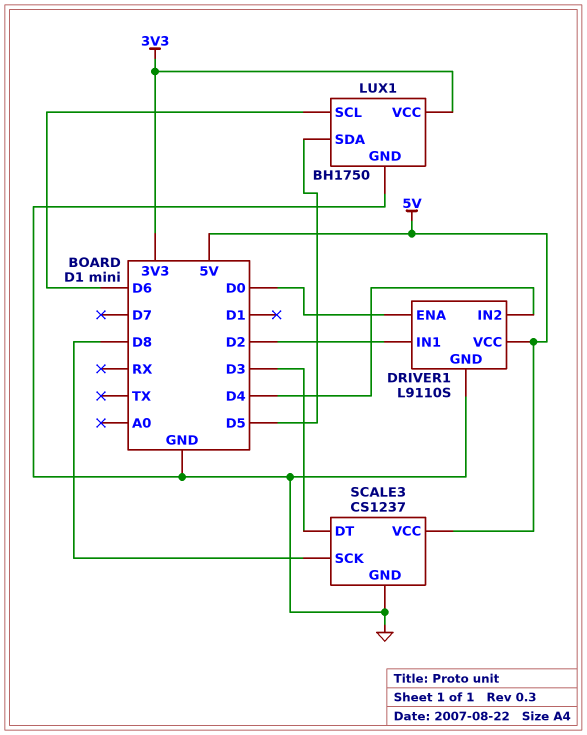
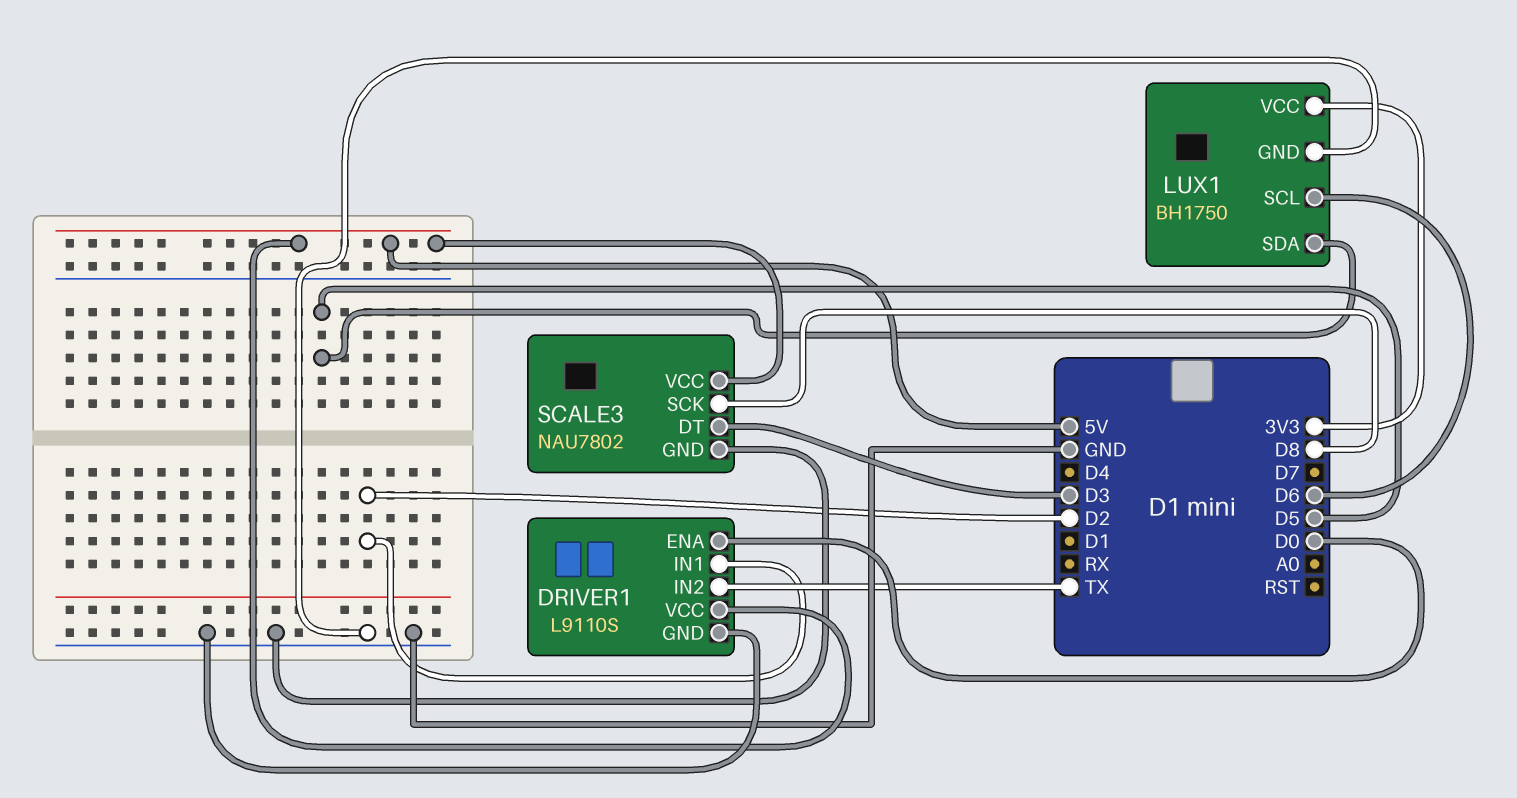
DRIVER1 pin IN2: D4 -> TX
SCALE3: CS1237 -> NAU7802

